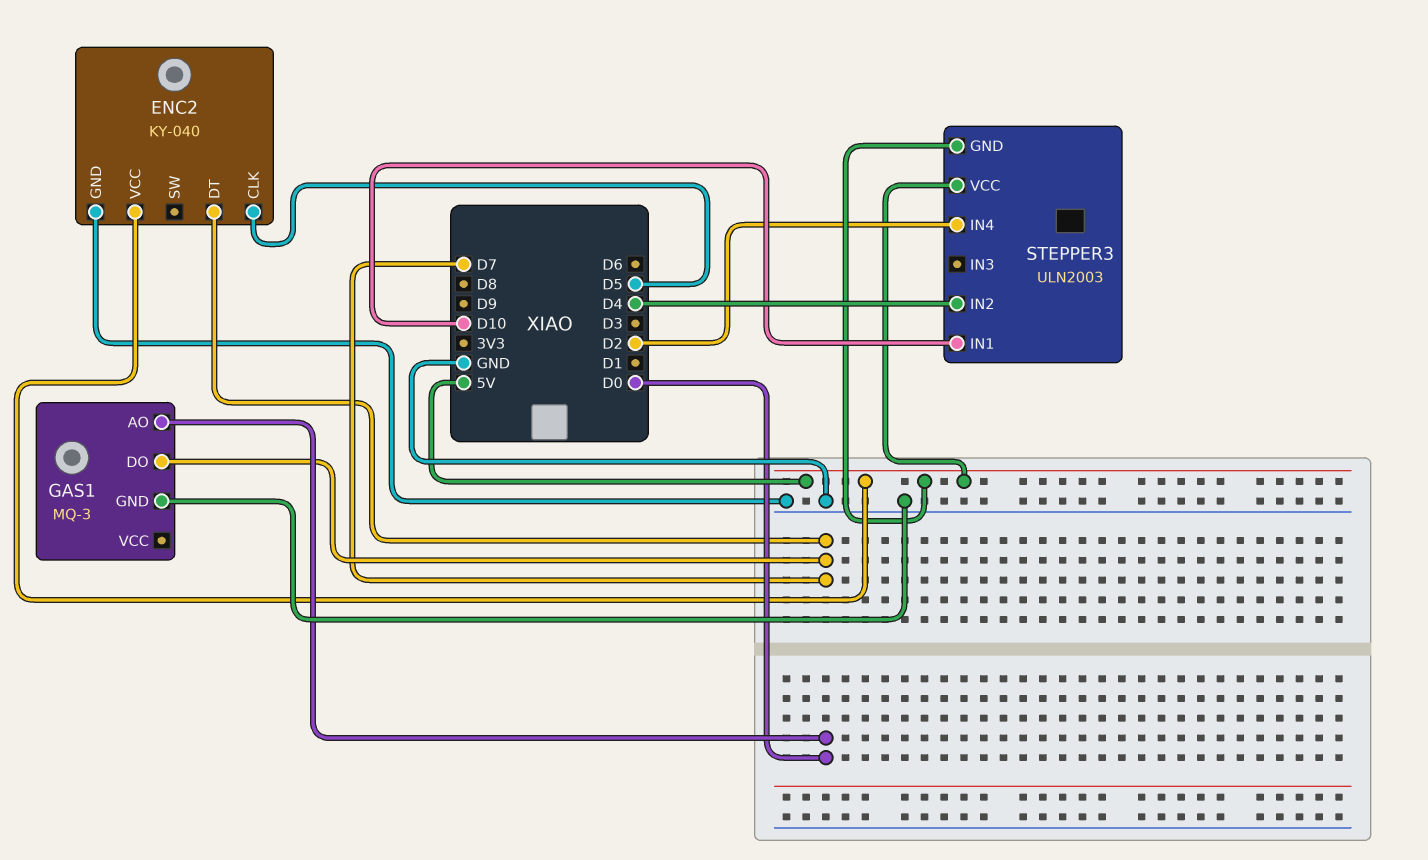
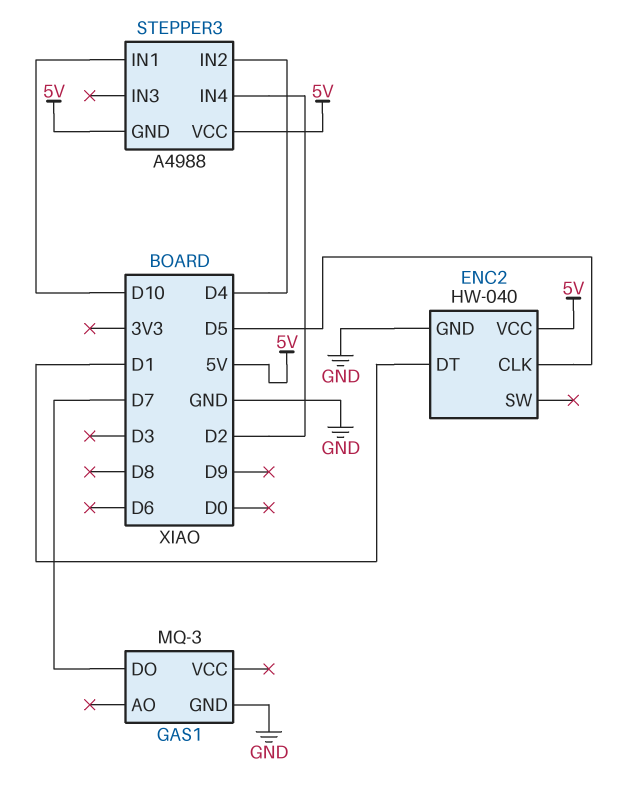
ENC2: KY-040 -> HW-040
ENC2 pin DT: D7 -> D1
GAS1 pin AO: D0 -> none
STEPPER3: ULN2003 -> A4988

